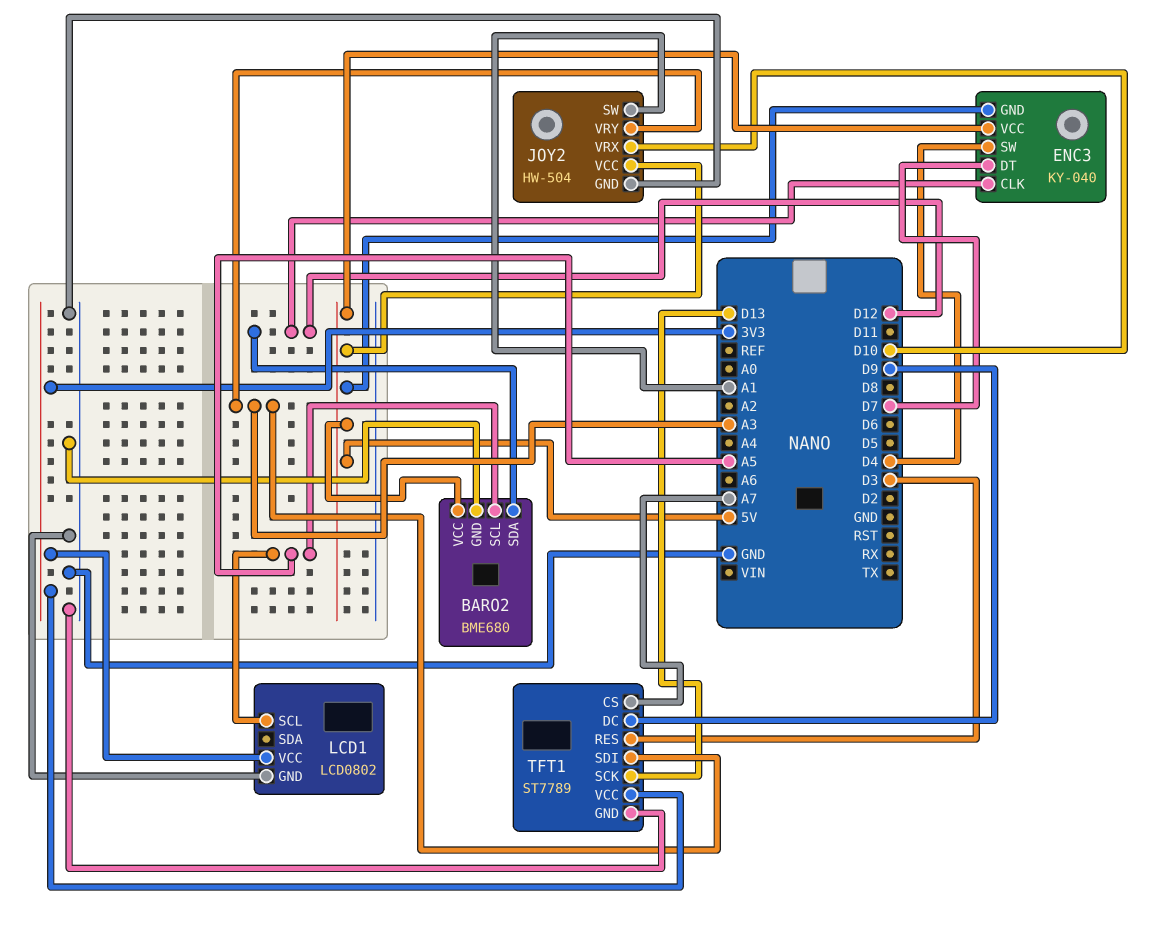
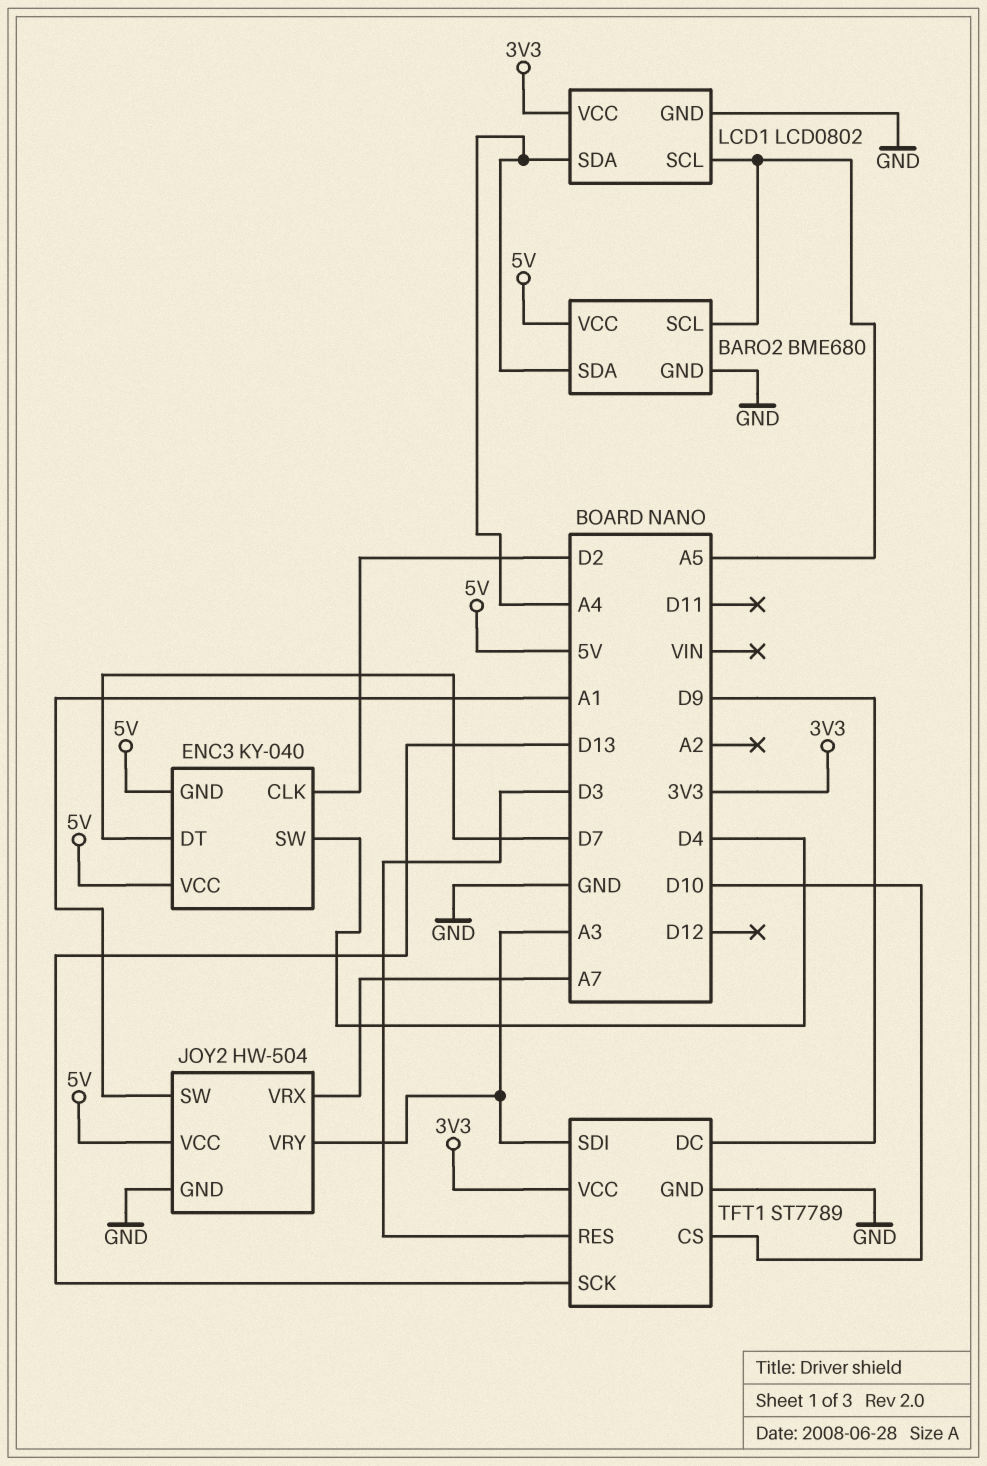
BARO2 pin SDA: D12 -> A4
ENC3 pin CLK: D12 -> D2
JOY2 pin VRX: D10 -> A7
LCD1 pin SDA: none -> A4
TFT1 pin CS: A7 -> D10

